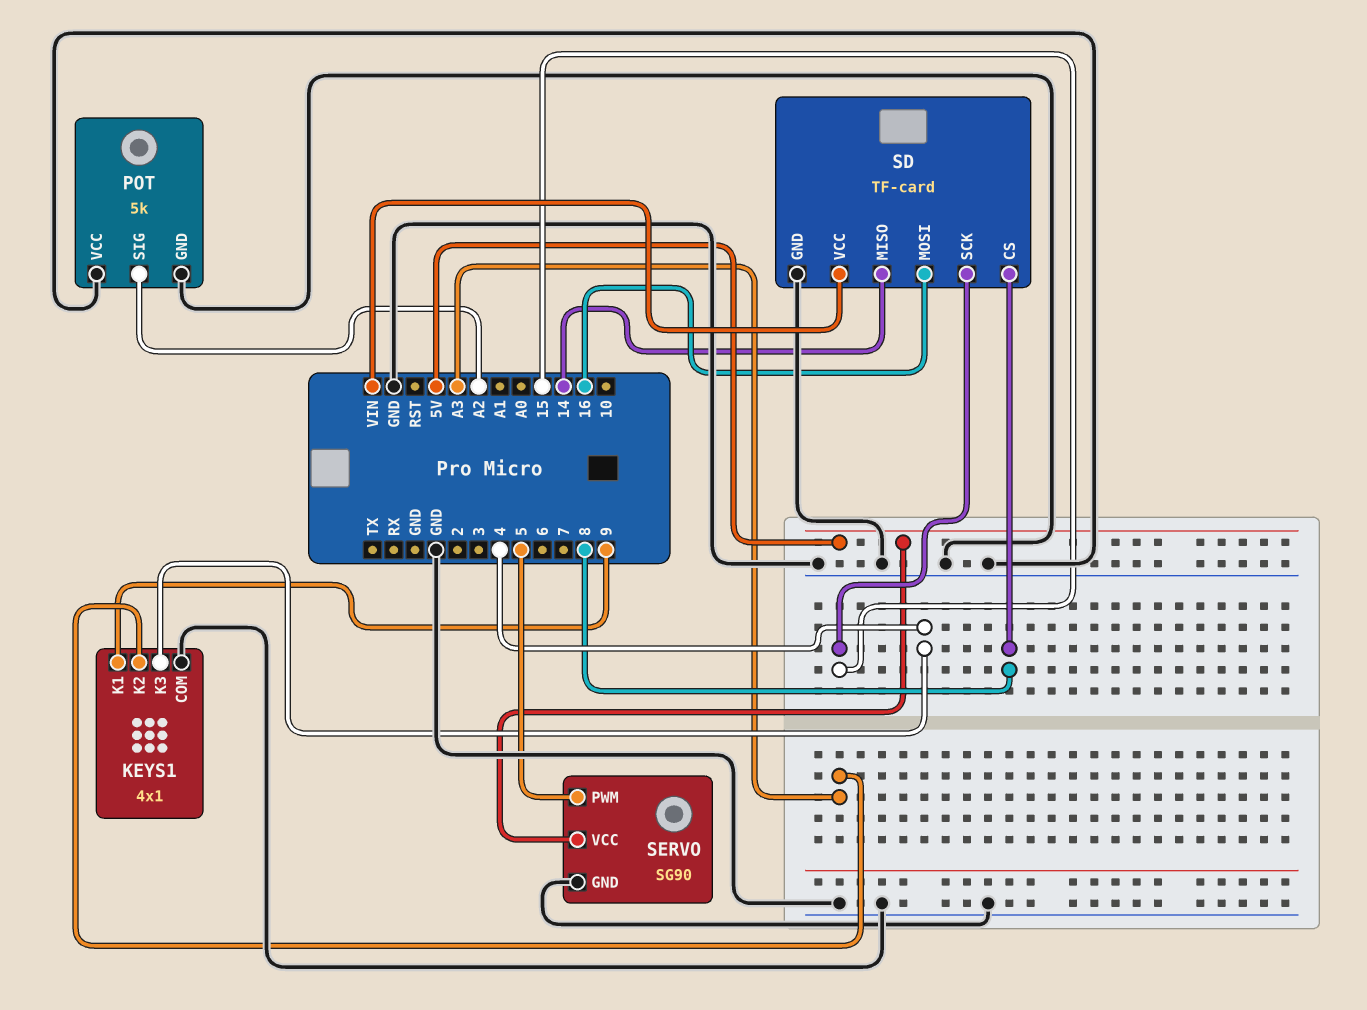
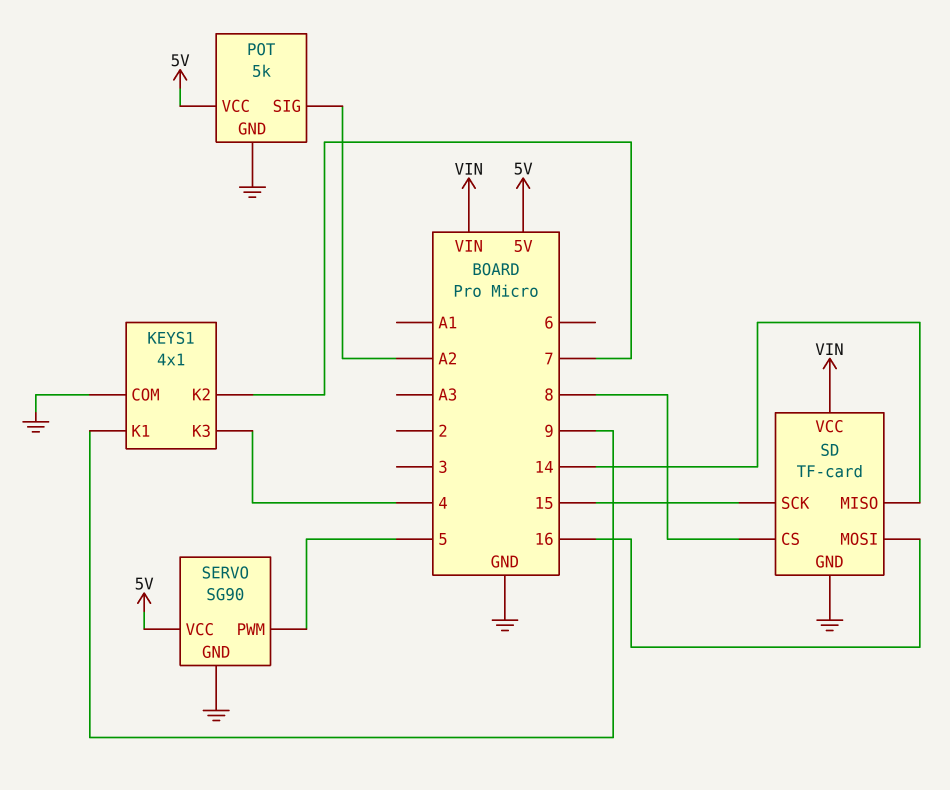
KEYS1 pin K2: A3 -> 7
POT pin VCC: GND -> 5V

